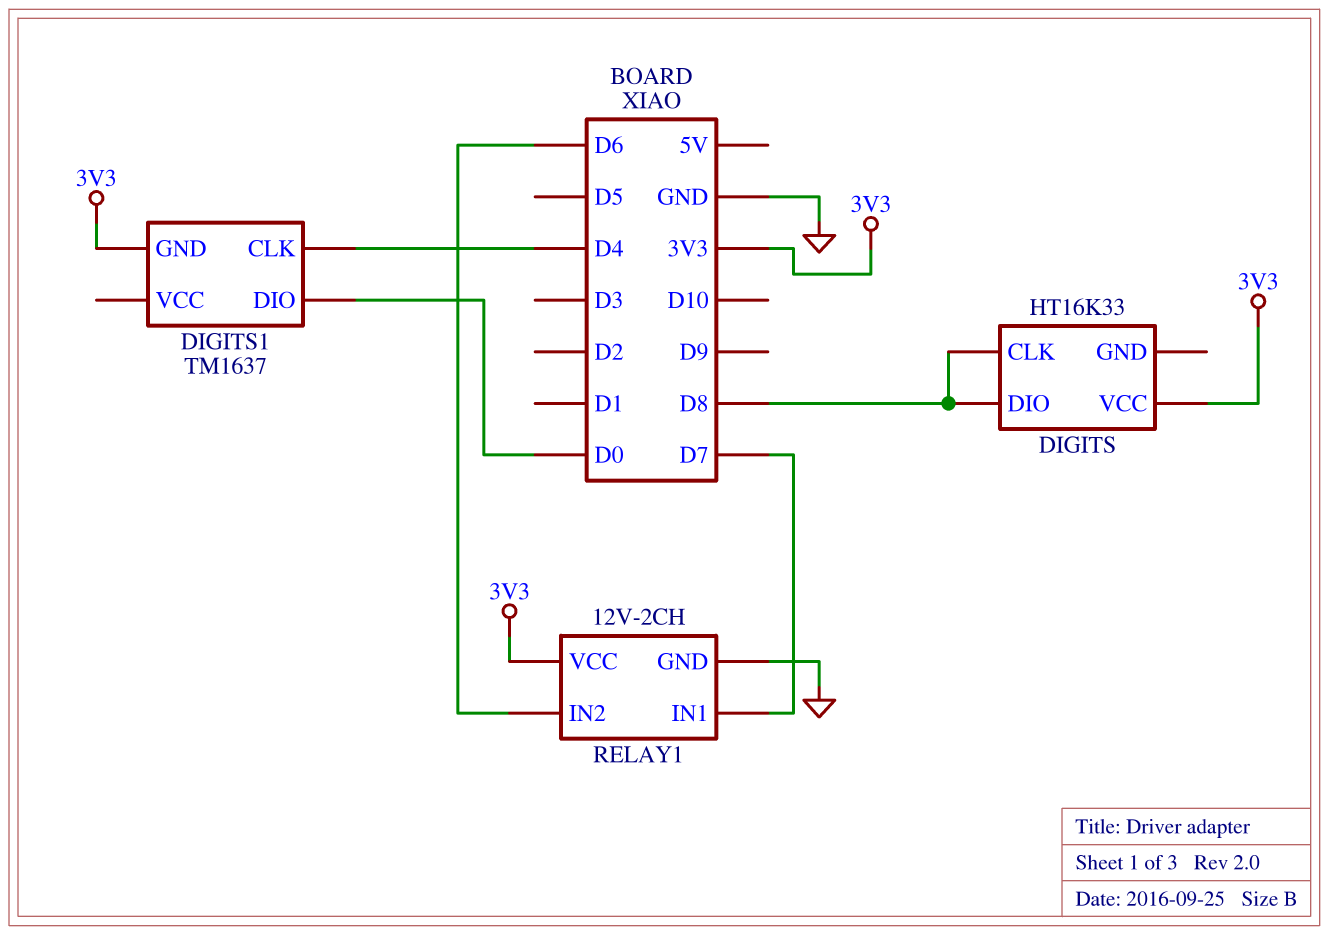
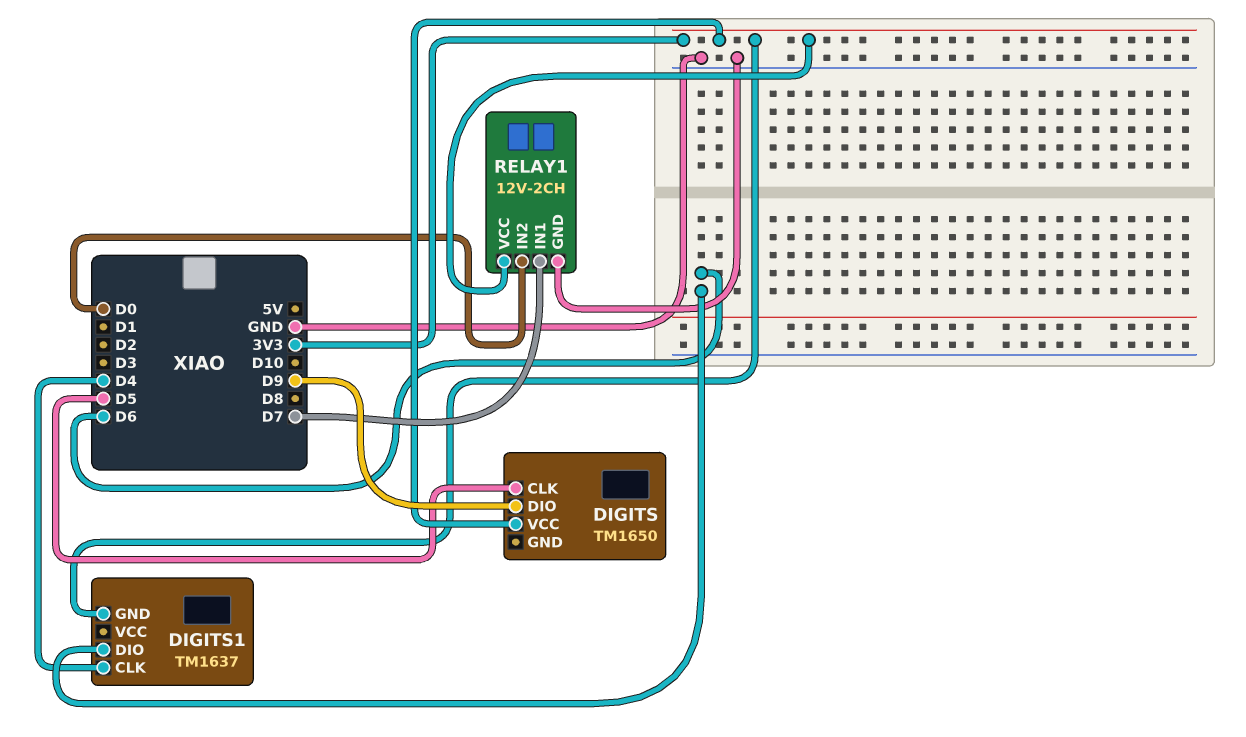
DIGITS: HT16K33 -> TM1650
DIGITS pin CLK: D8 -> D5
DIGITS pin DIO: D8 -> D9
DIGITS1 pin DIO: D0 -> D6
RELAY1 pin IN2: D6 -> D0

